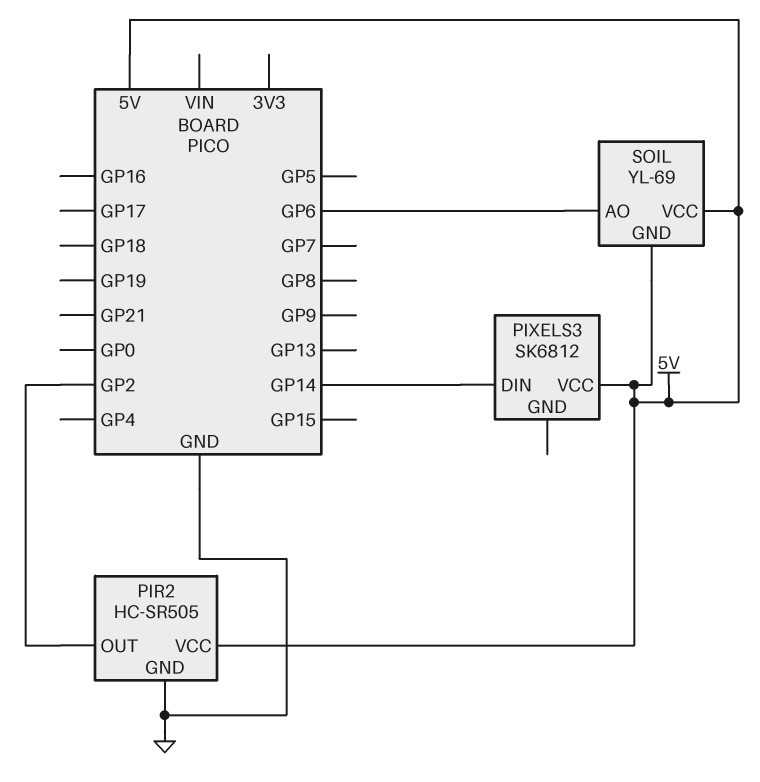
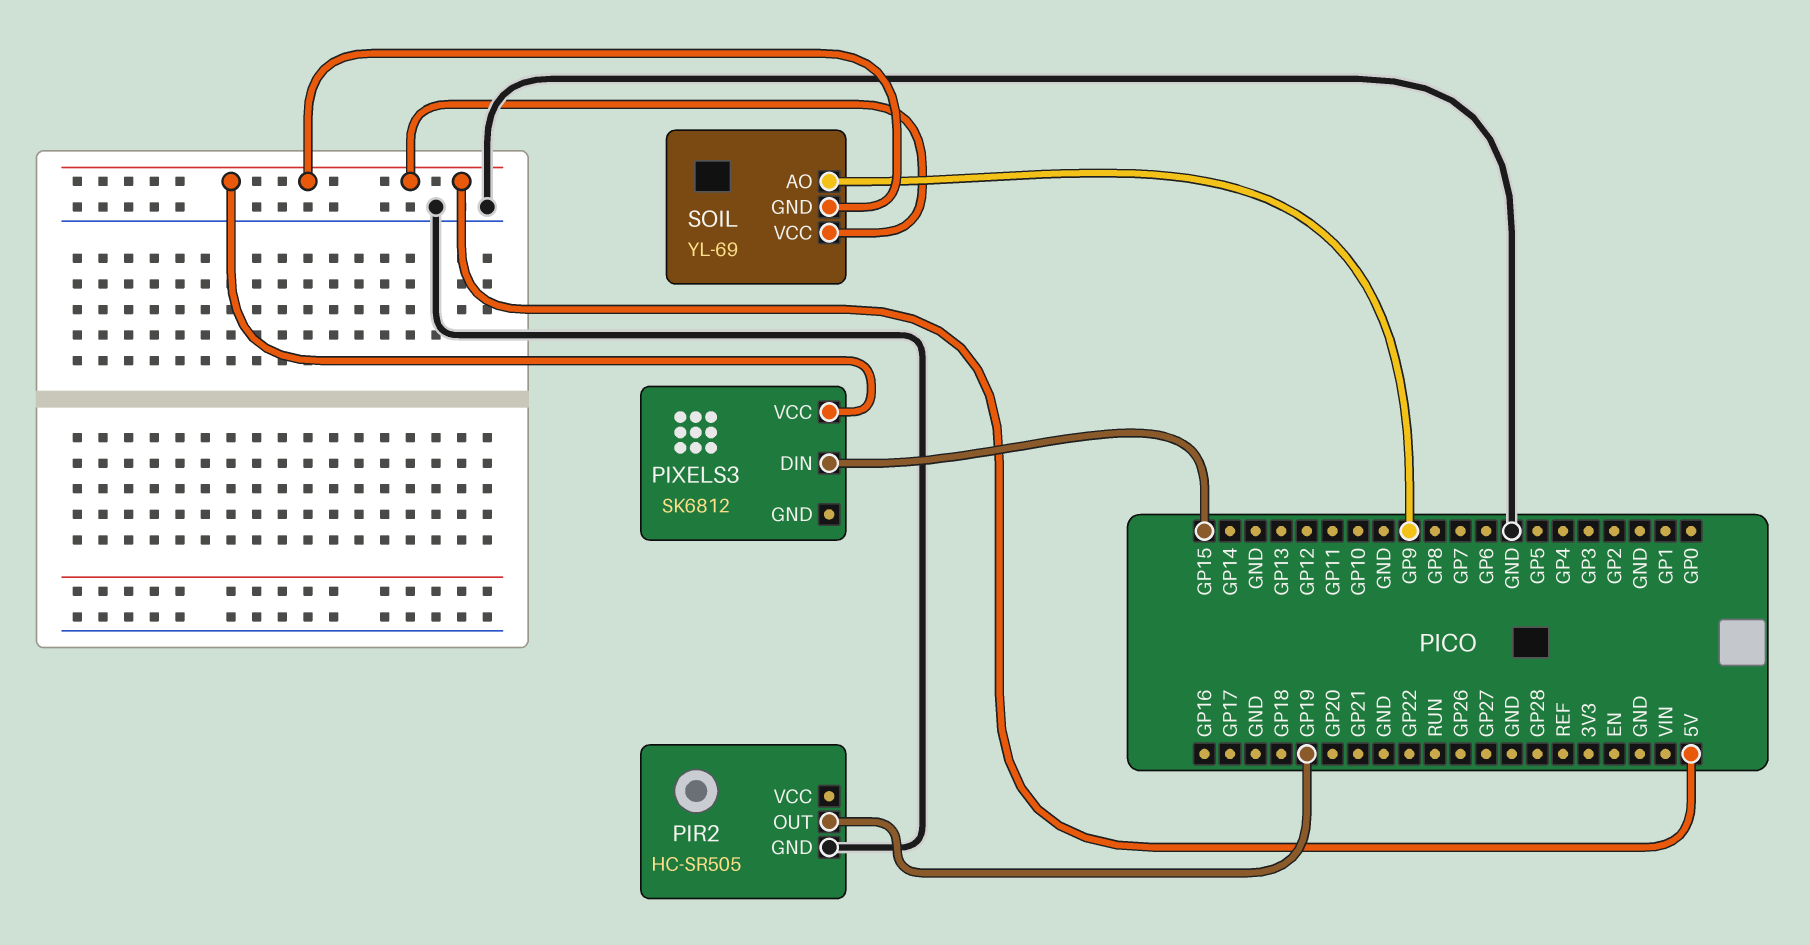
PIR2 pin OUT: GP2 -> GP19
PIR2 pin VCC: 5V -> none
PIXELS3 pin DIN: GP14 -> GP15
SOIL pin AO: GP6 -> GP9

